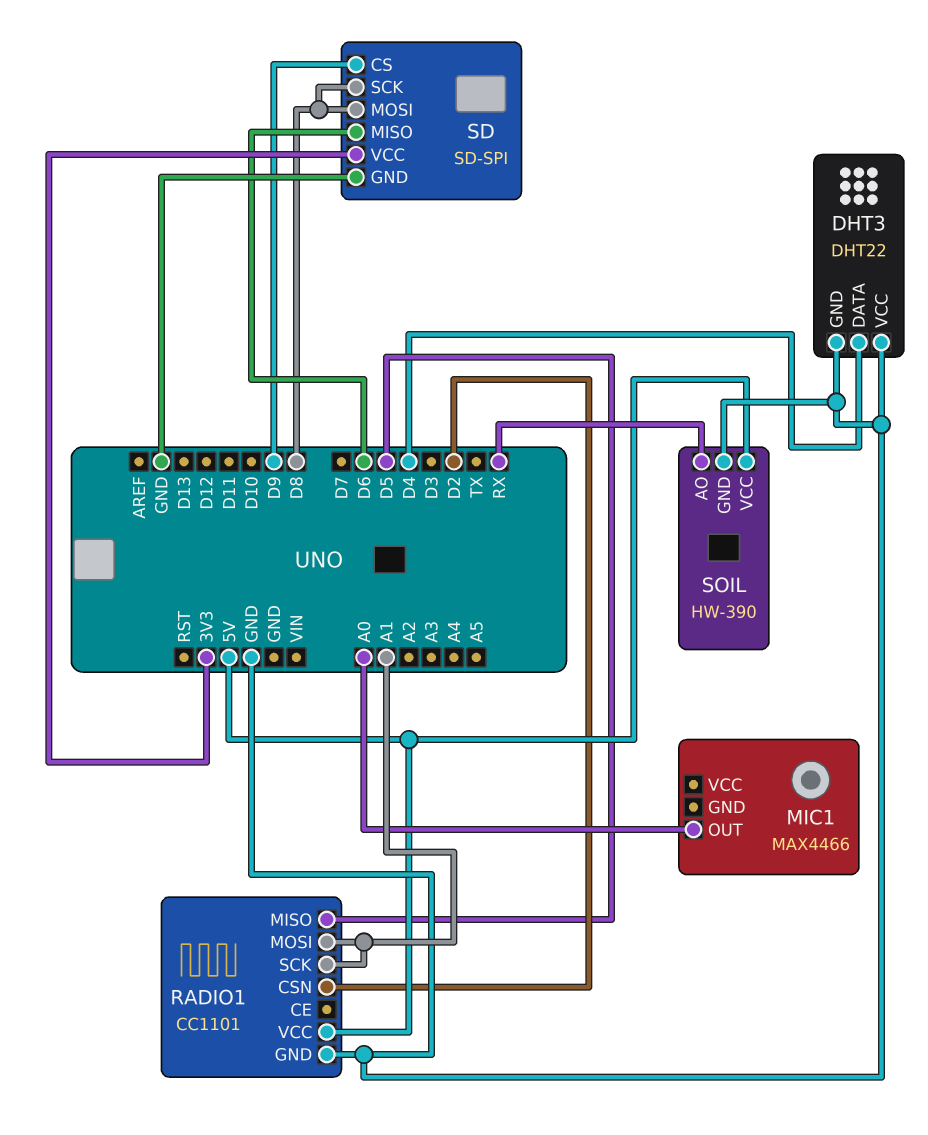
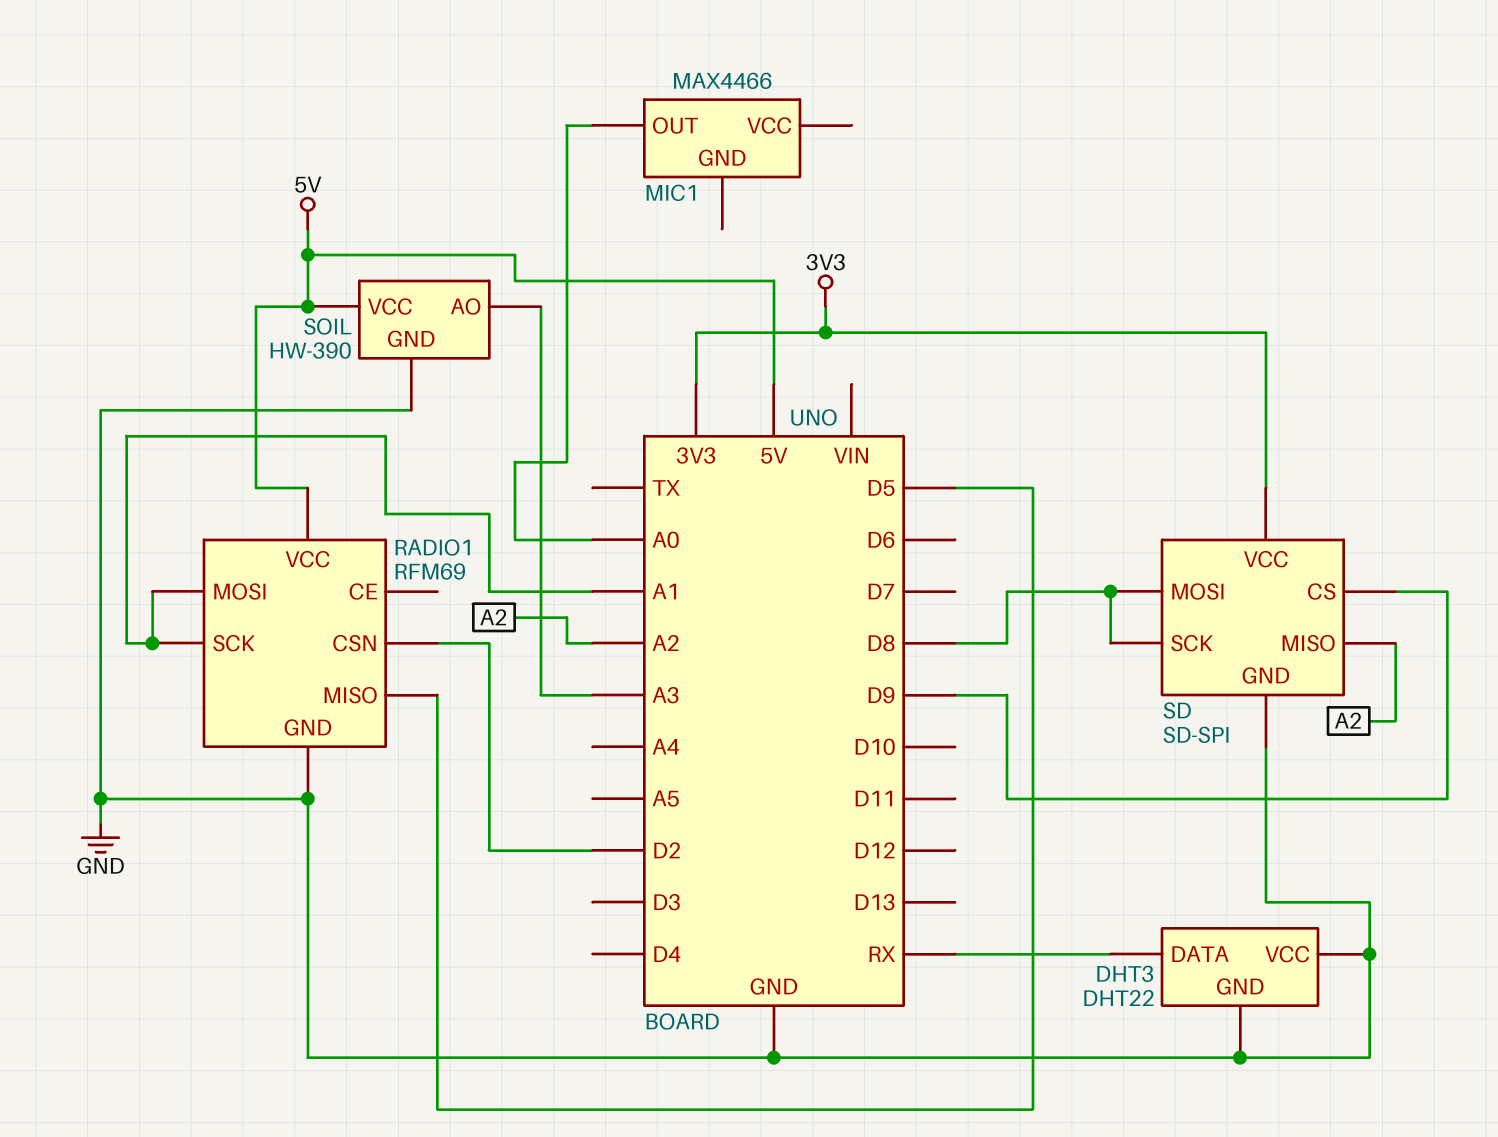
DHT3 pin DATA: D4 -> RX
RADIO1: CC1101 -> RFM69
SD pin MISO: D6 -> A2
SOIL pin AO: RX -> A3

